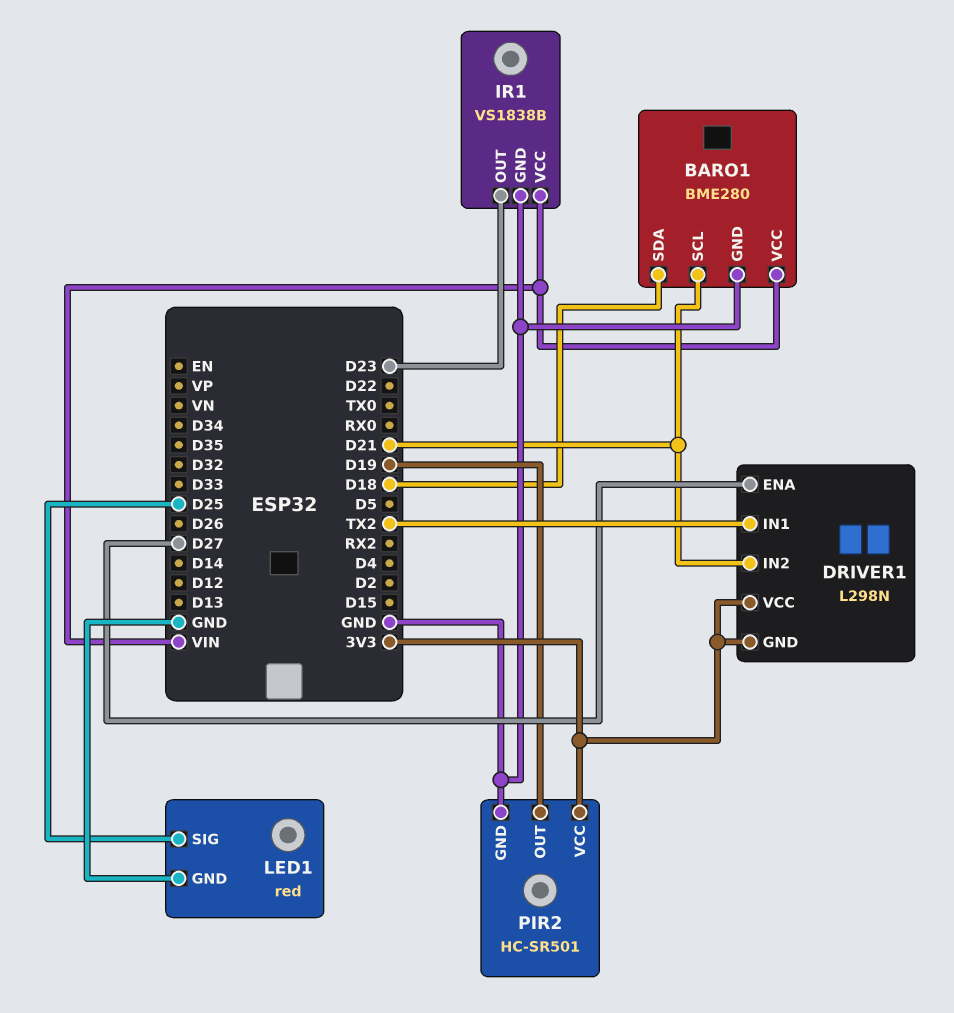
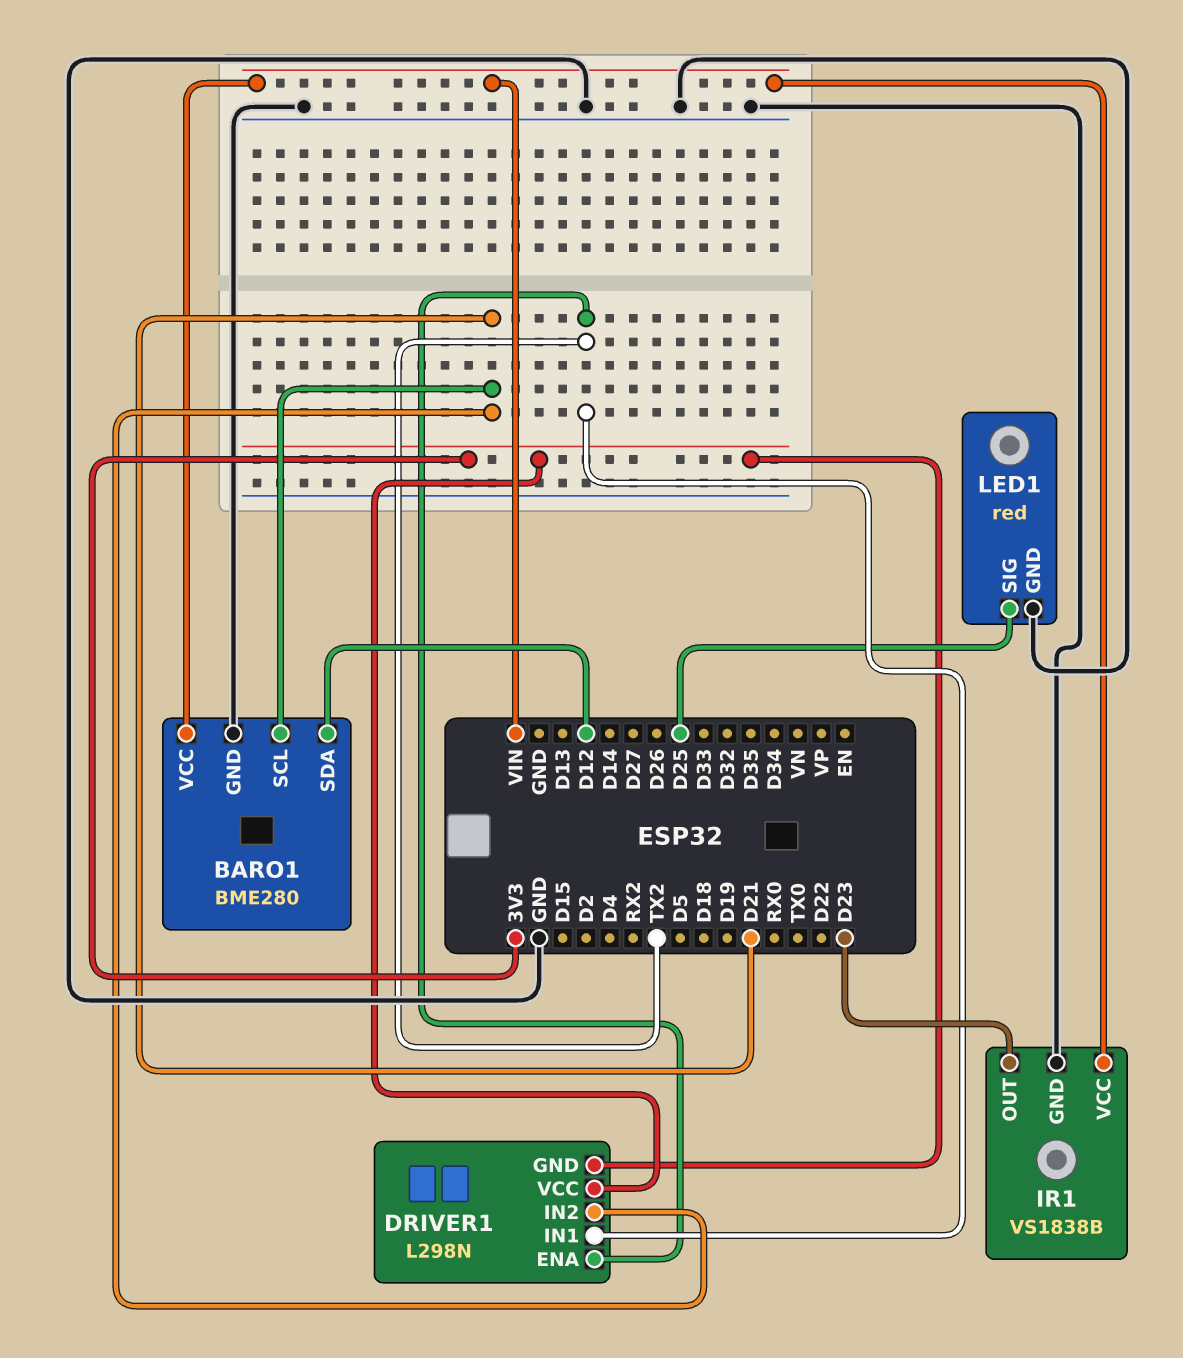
BARO1 pin SDA: D18 -> D12
DRIVER1 pin ENA: D27 -> TX2
PIR2: HC-SR501 -> none
PIR2 pin GND: GND -> none
PIR2 pin OUT: D19 -> none
PIR2 pin VCC: 3V3 -> none

